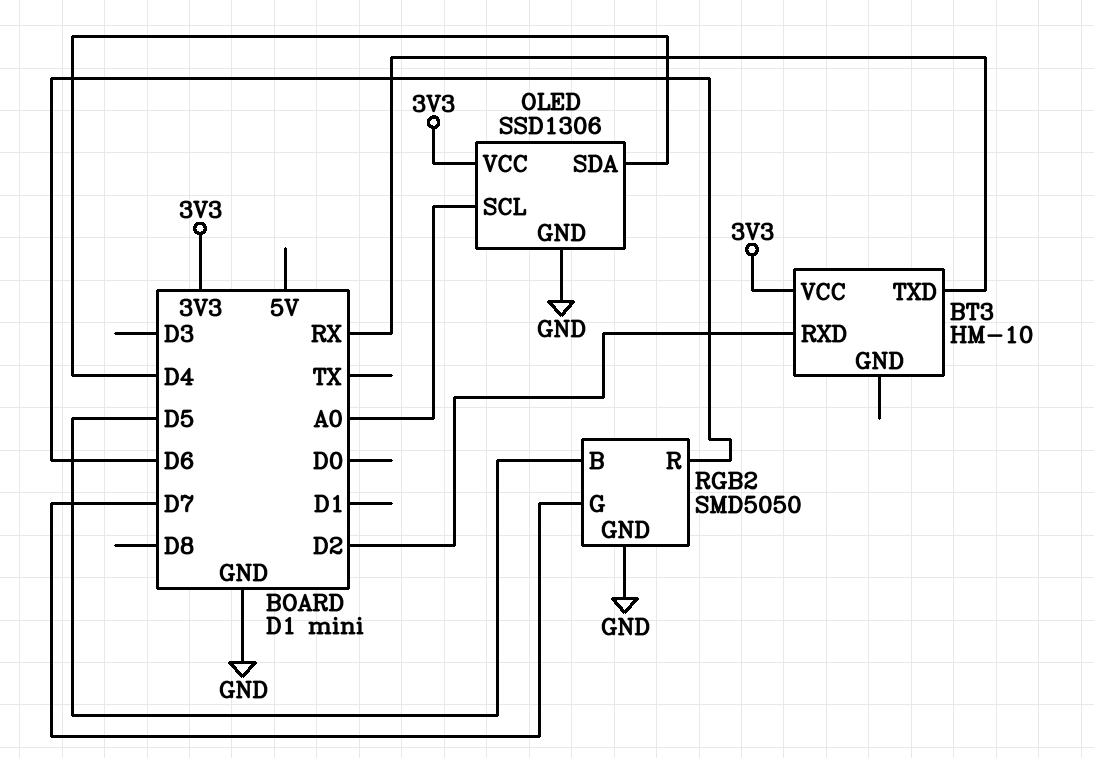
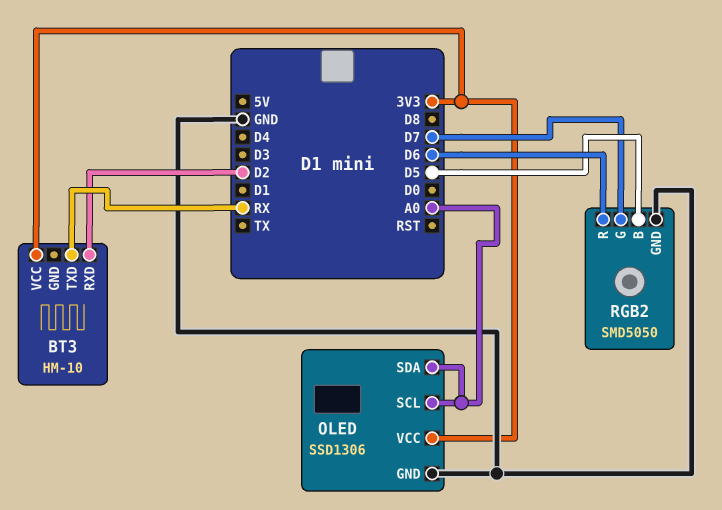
OLED pin SDA: D4 -> A0

